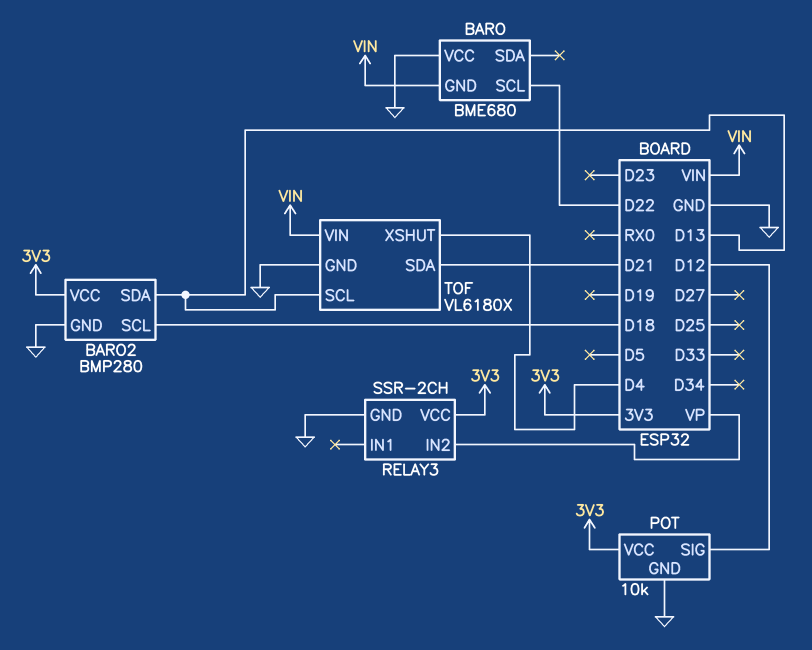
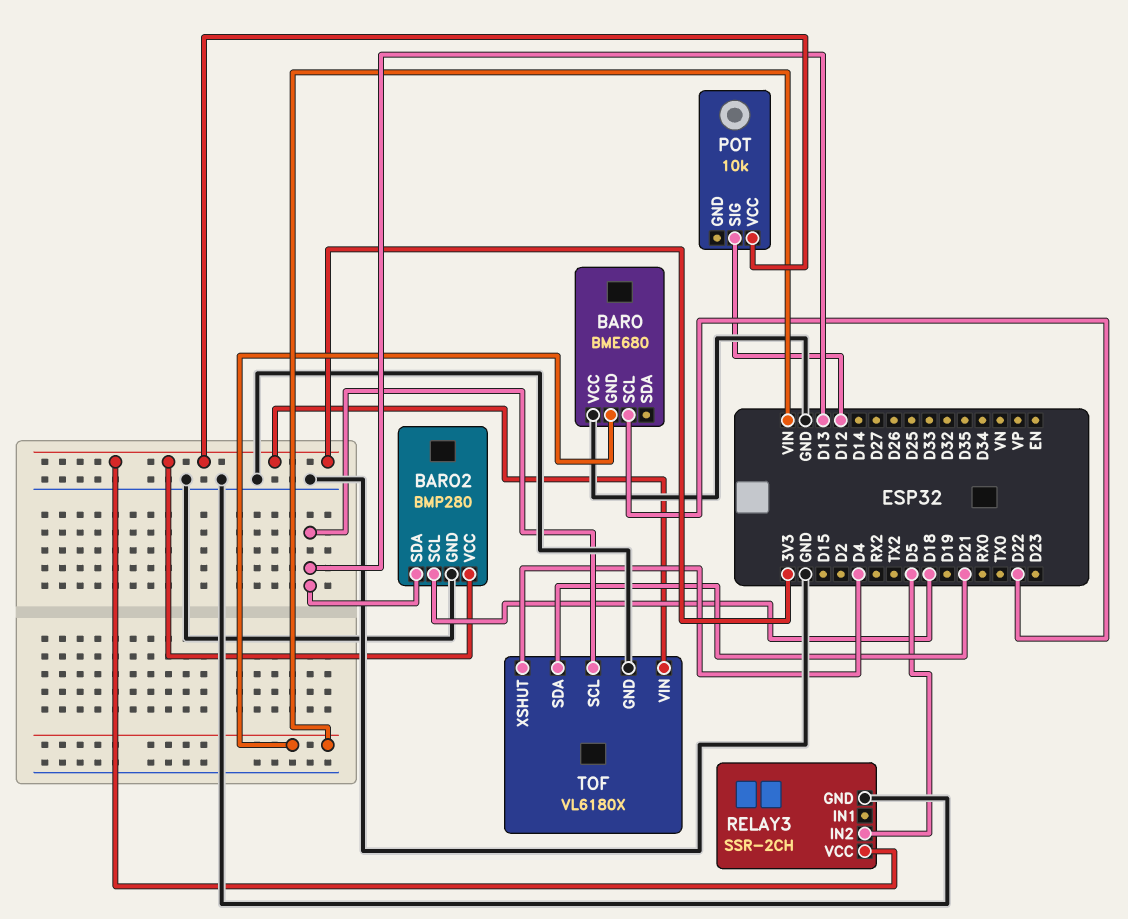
POT pin GND: GND -> none
RELAY3 pin IN2: VP -> D5
TOF pin VIN: VIN -> 3V3

